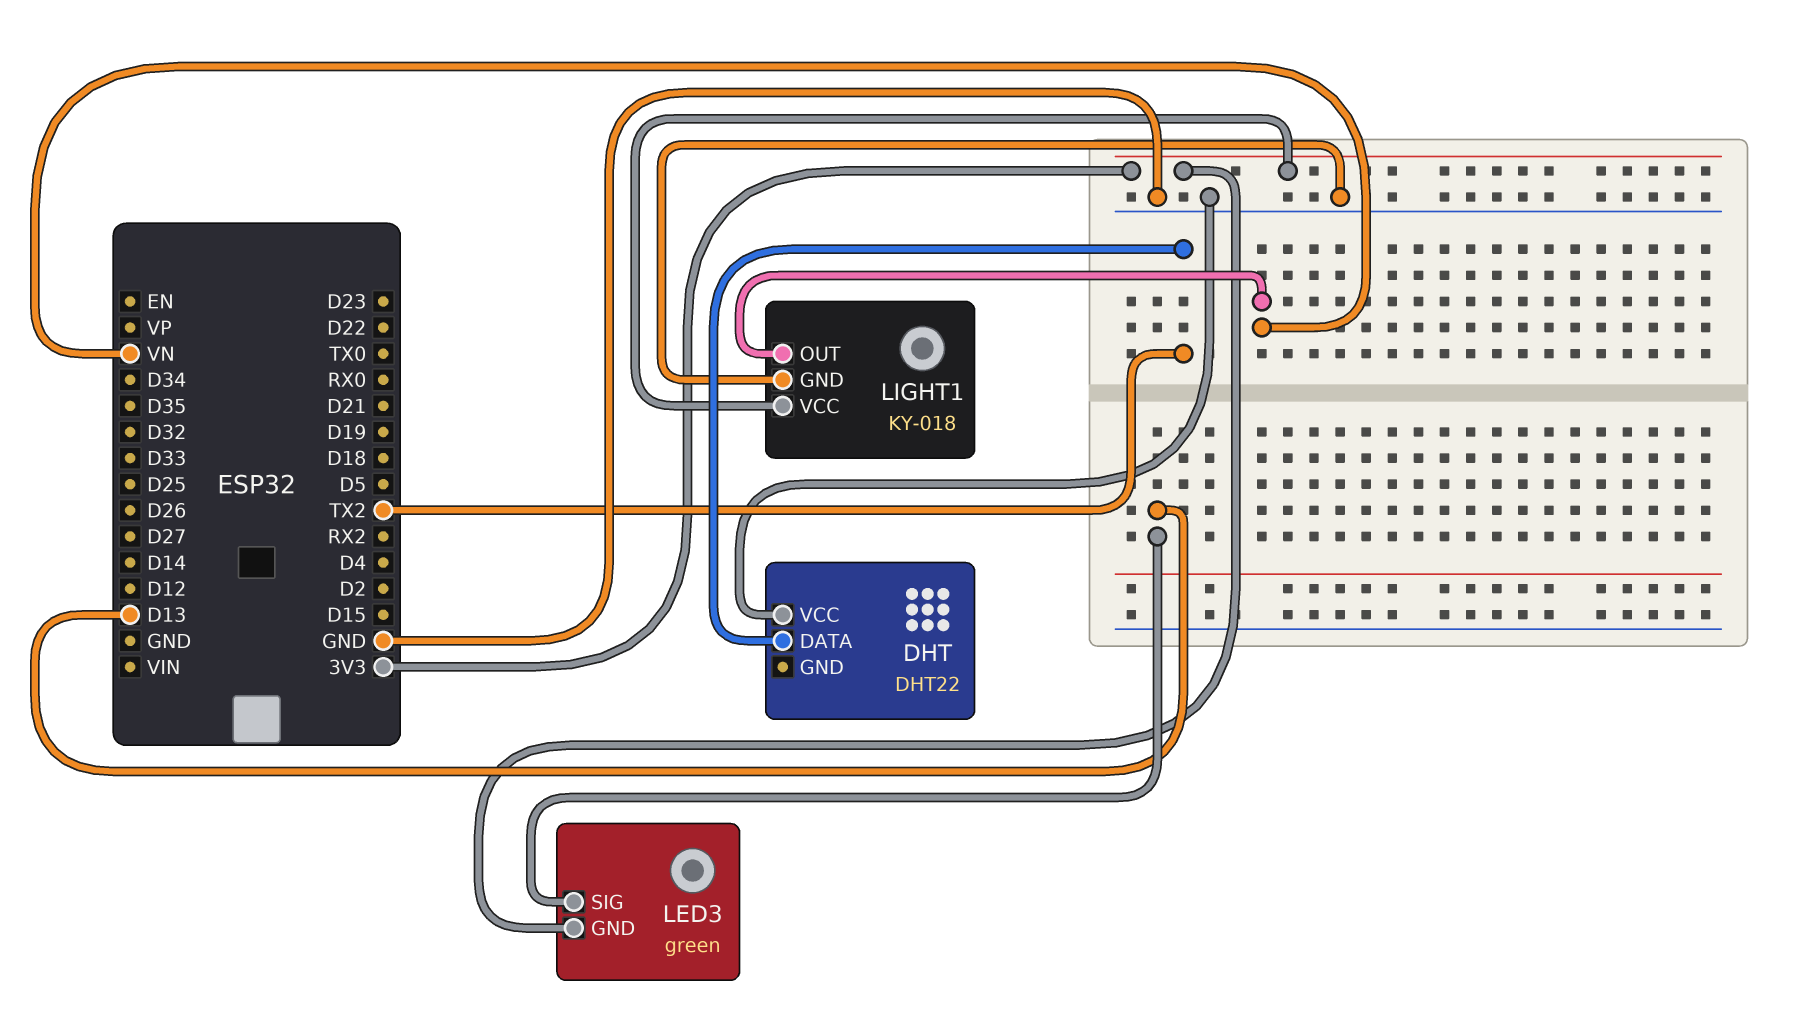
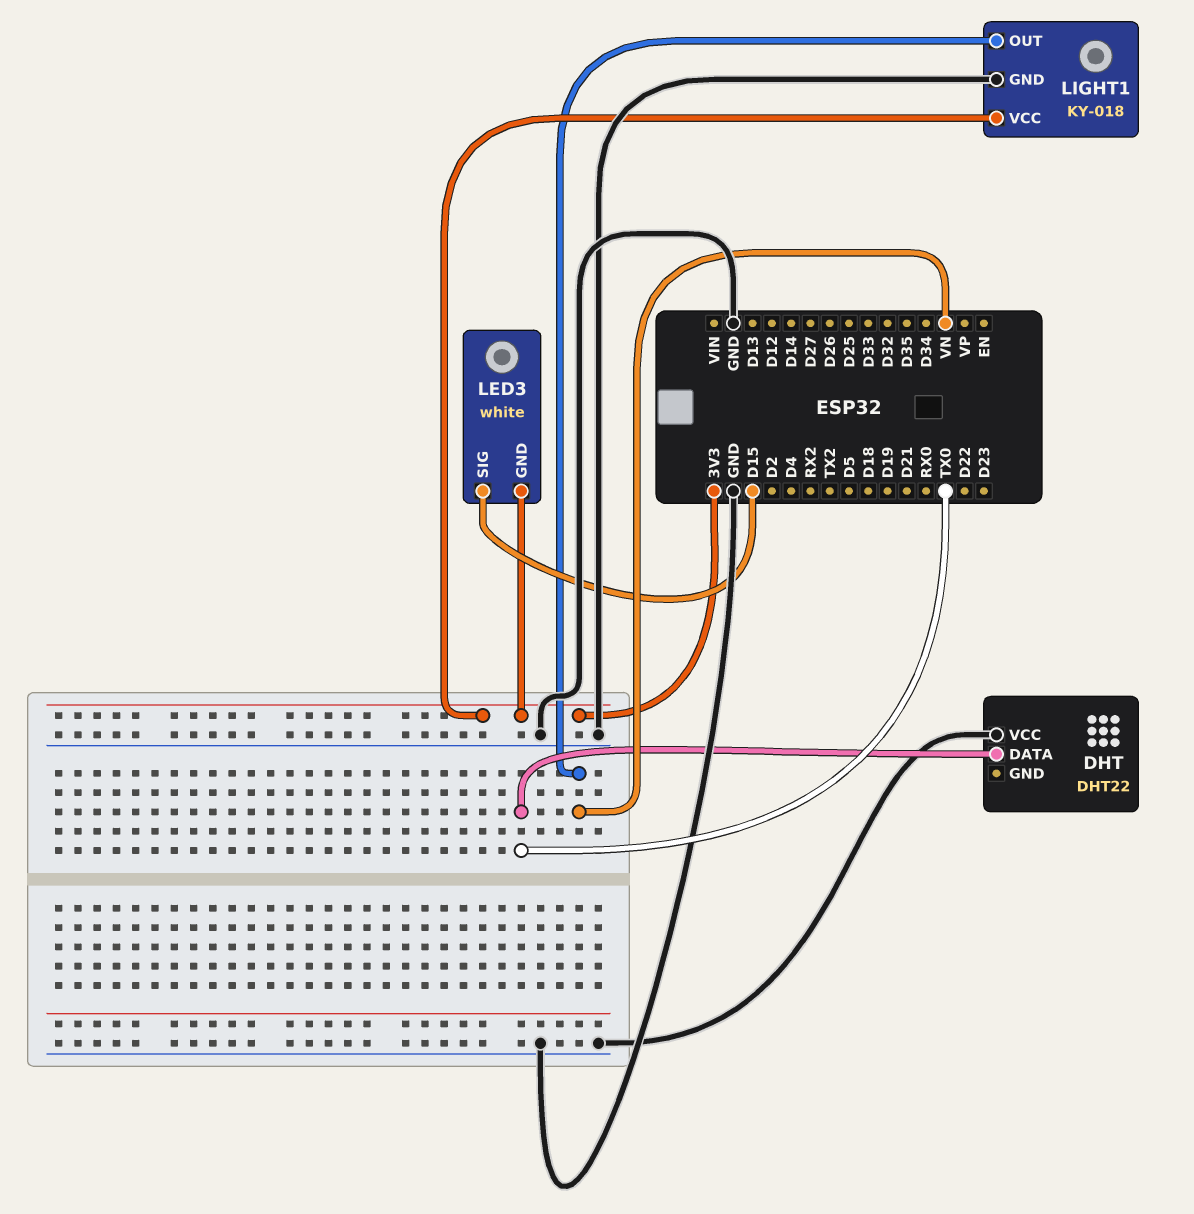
DHT pin DATA: TX2 -> TX0
LED3: green -> white
LED3 pin SIG: D13 -> D15

